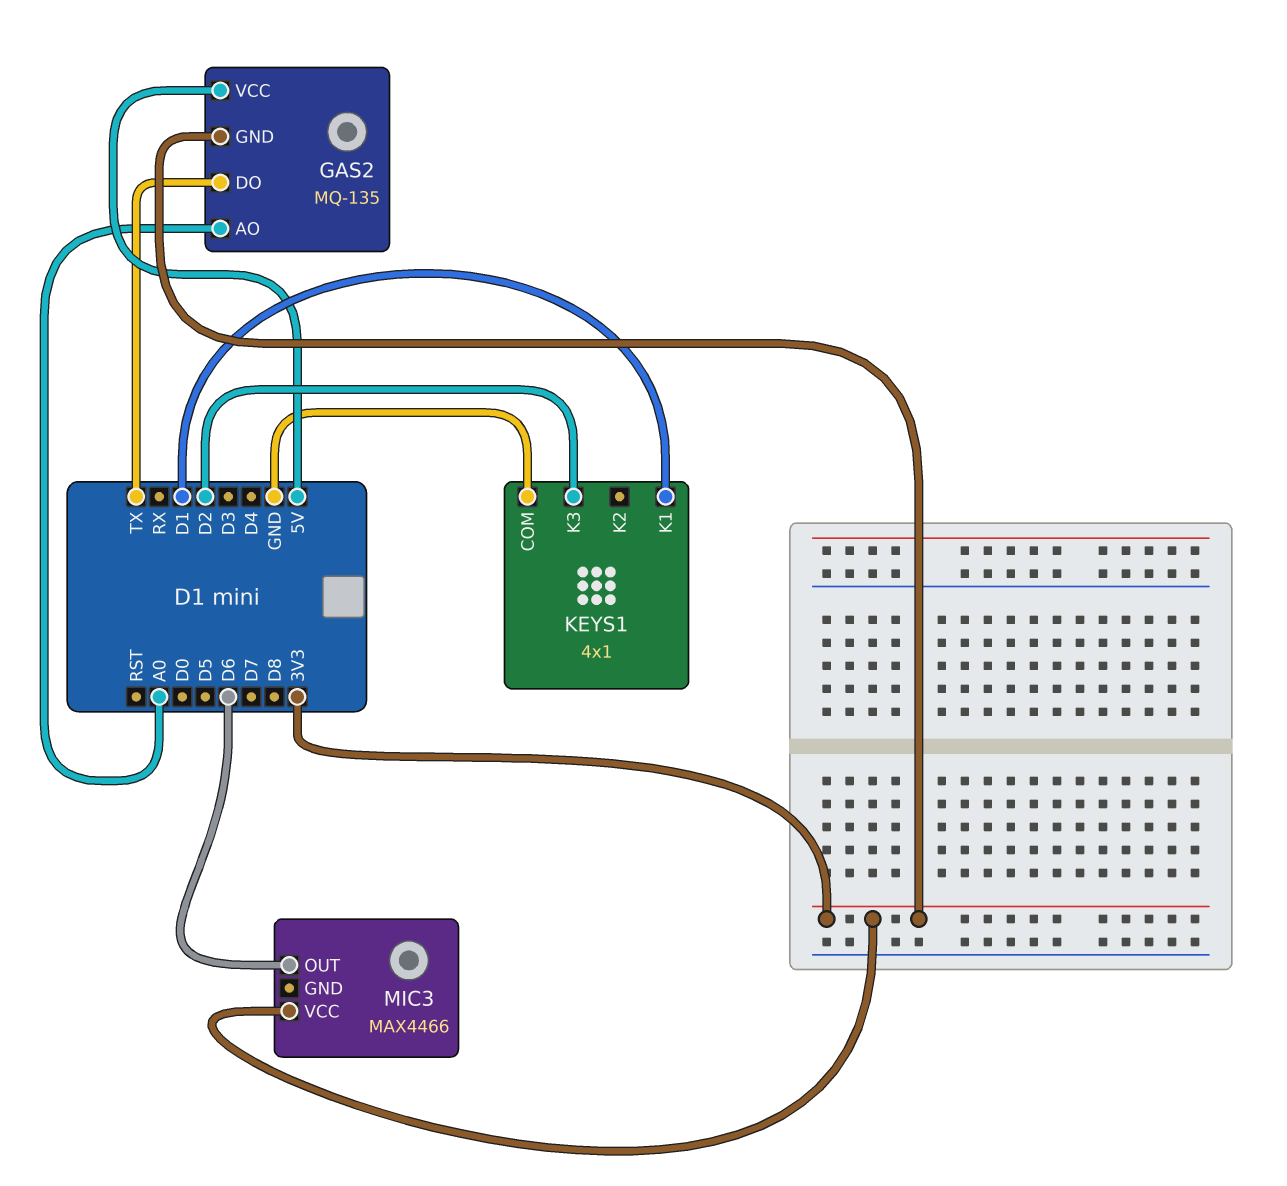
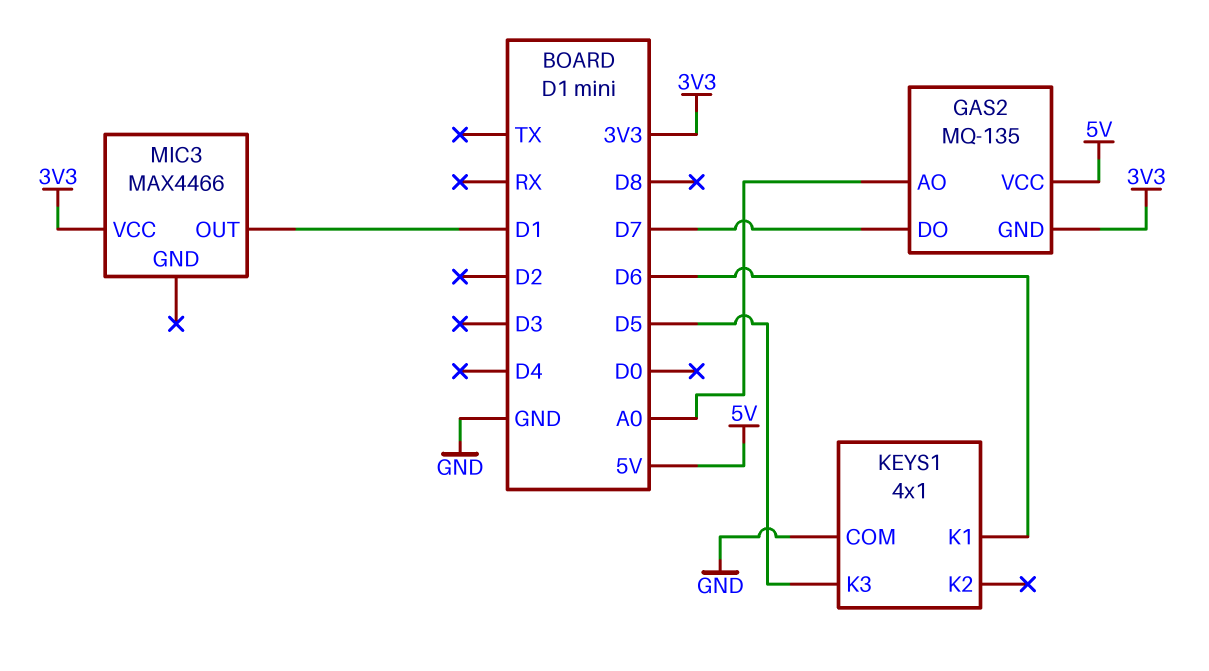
GAS2 pin DO: TX -> D7
KEYS1 pin K1: D1 -> D6
KEYS1 pin K3: D2 -> D5
MIC3 pin OUT: D6 -> D1

